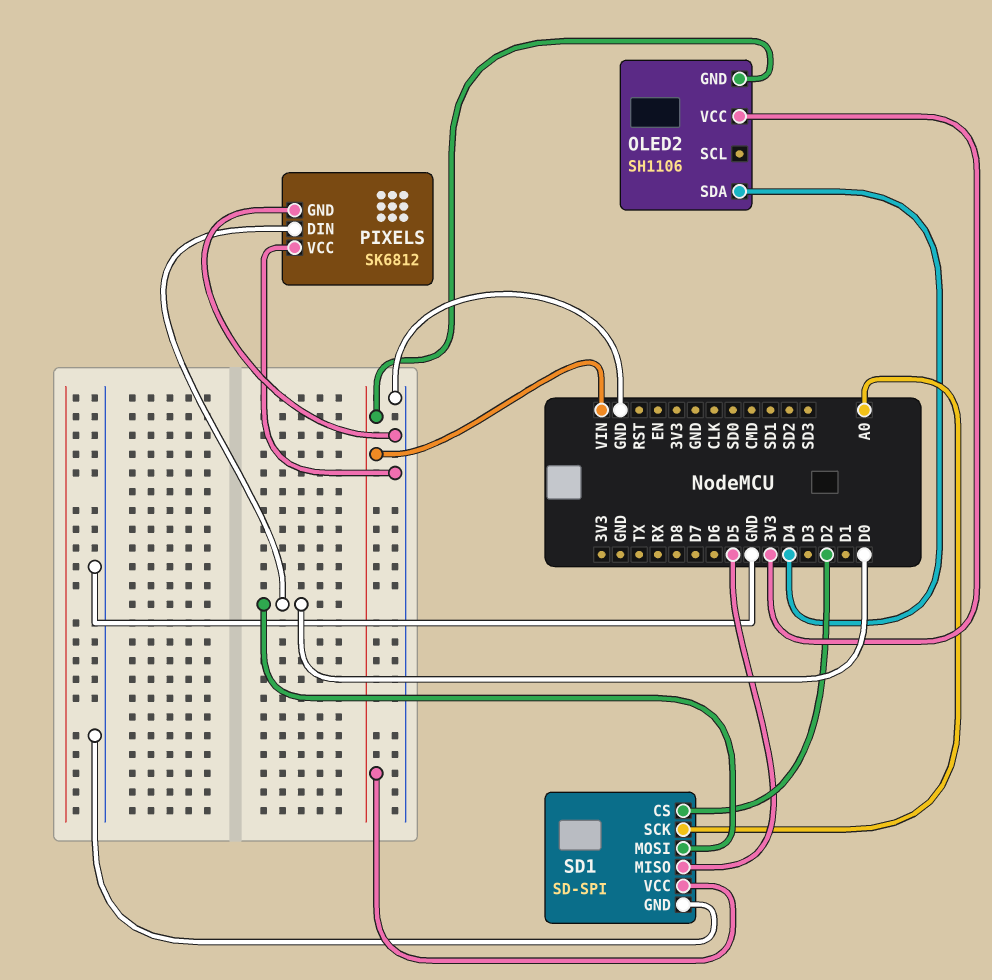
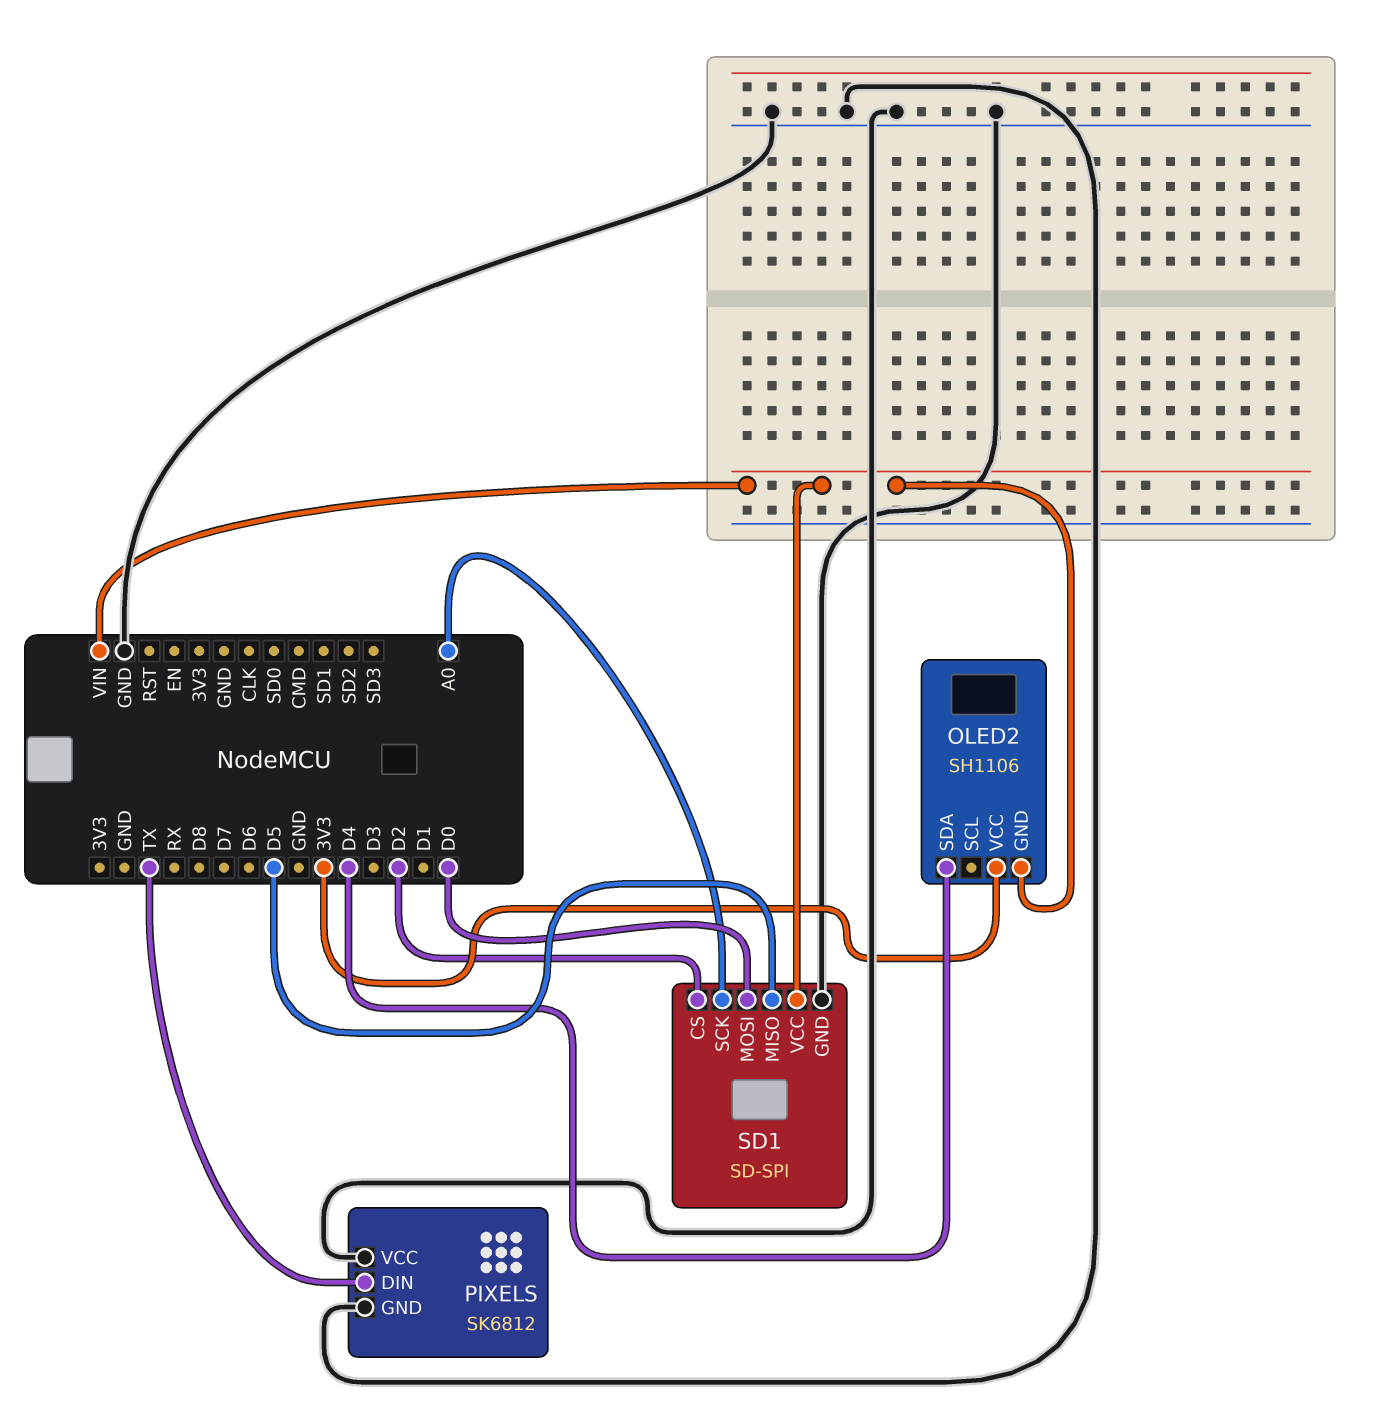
PIXELS pin DIN: D0 -> TX

